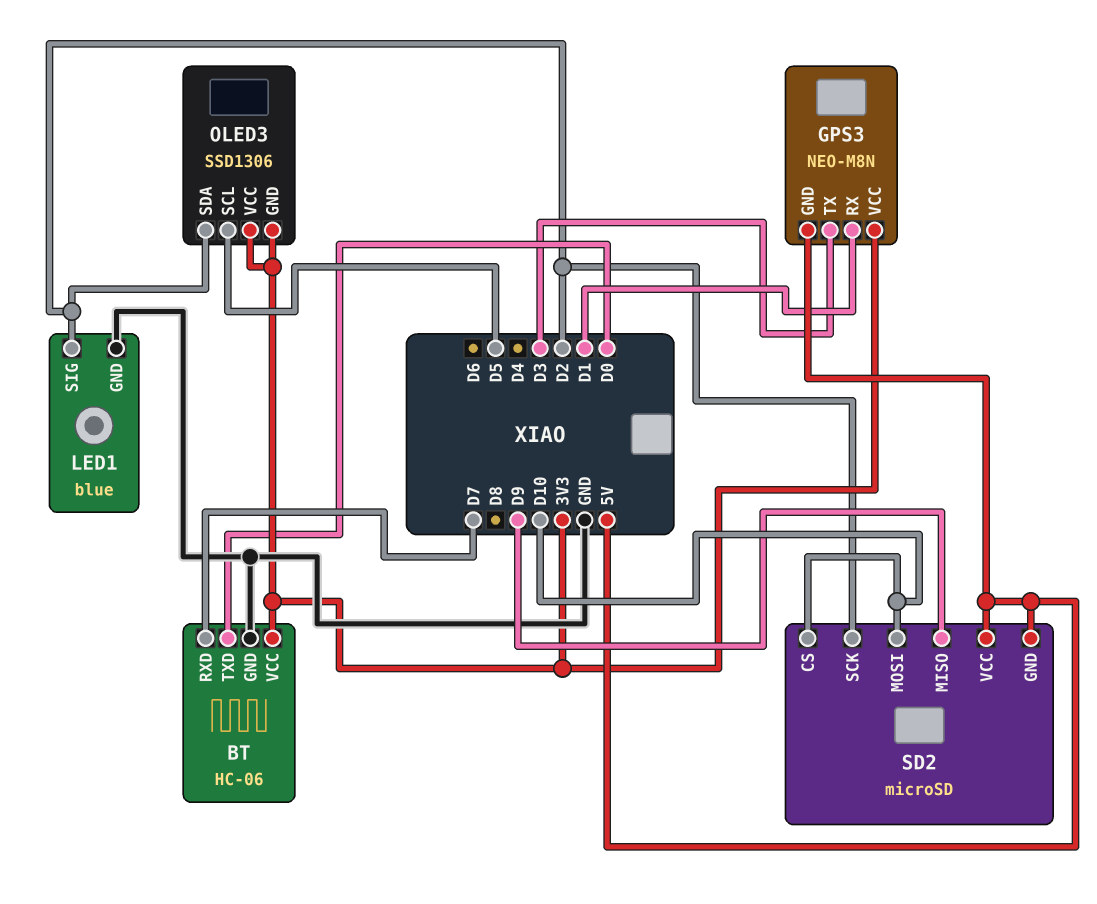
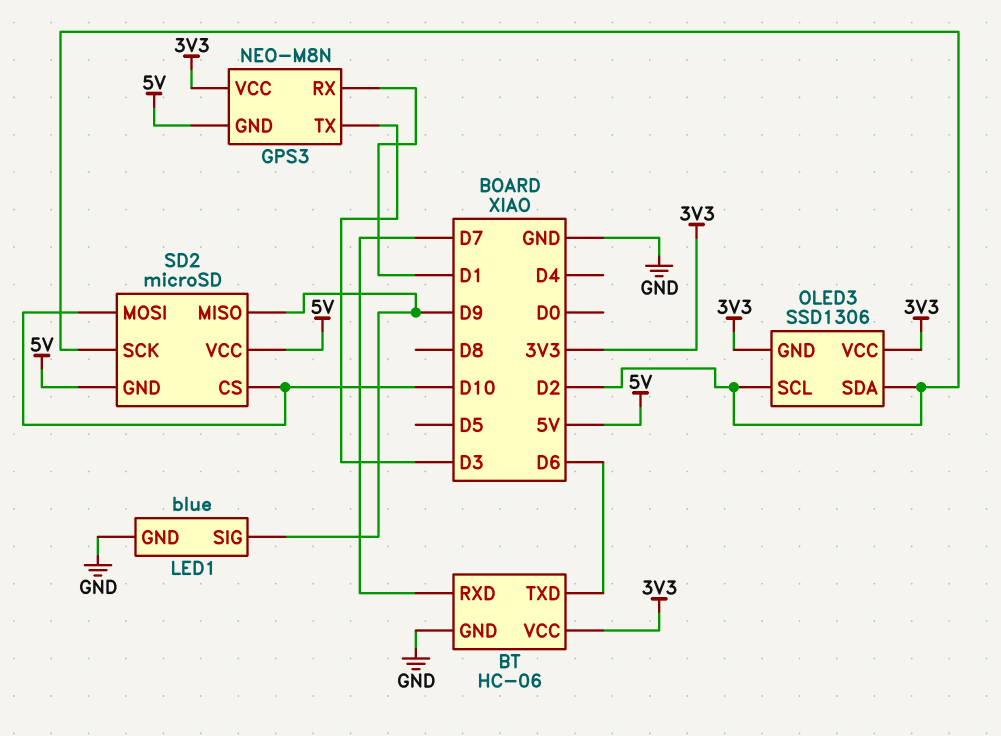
BT pin TXD: D0 -> D6
LED1 pin SIG: D2 -> D9
OLED3 pin SCL: D5 -> D2

